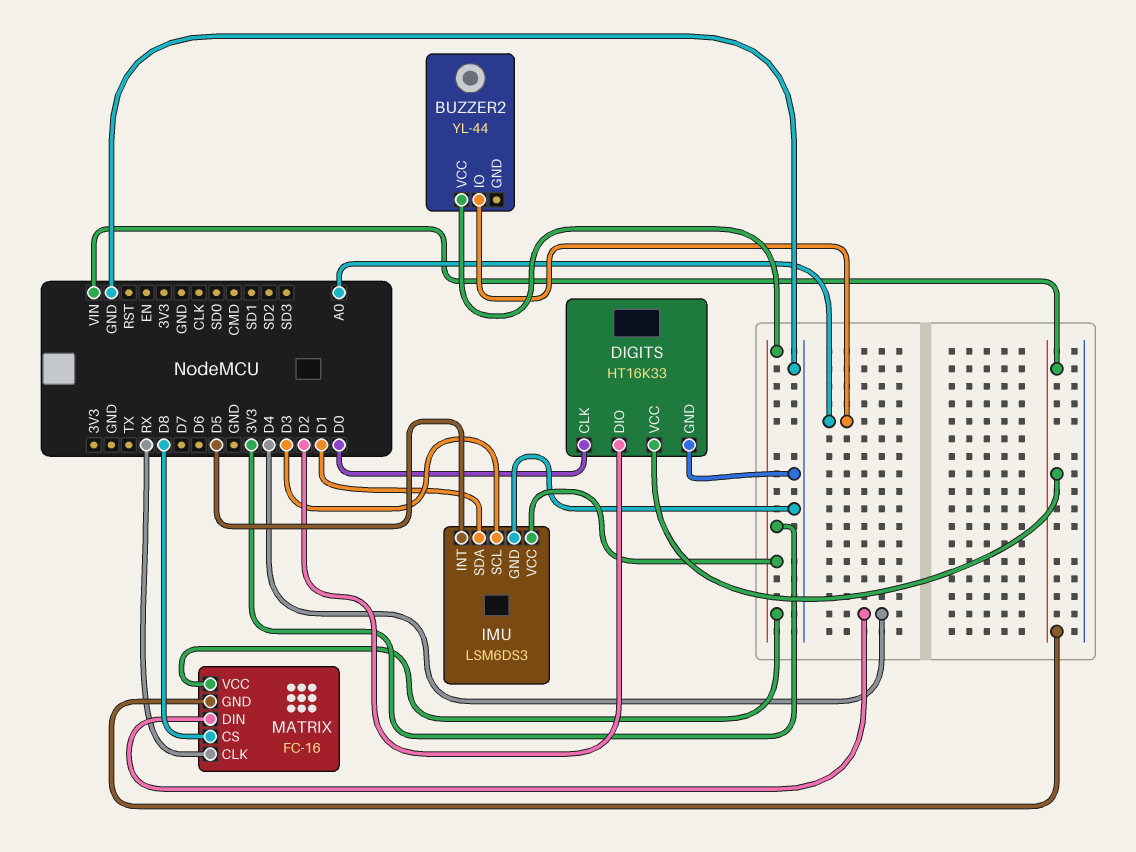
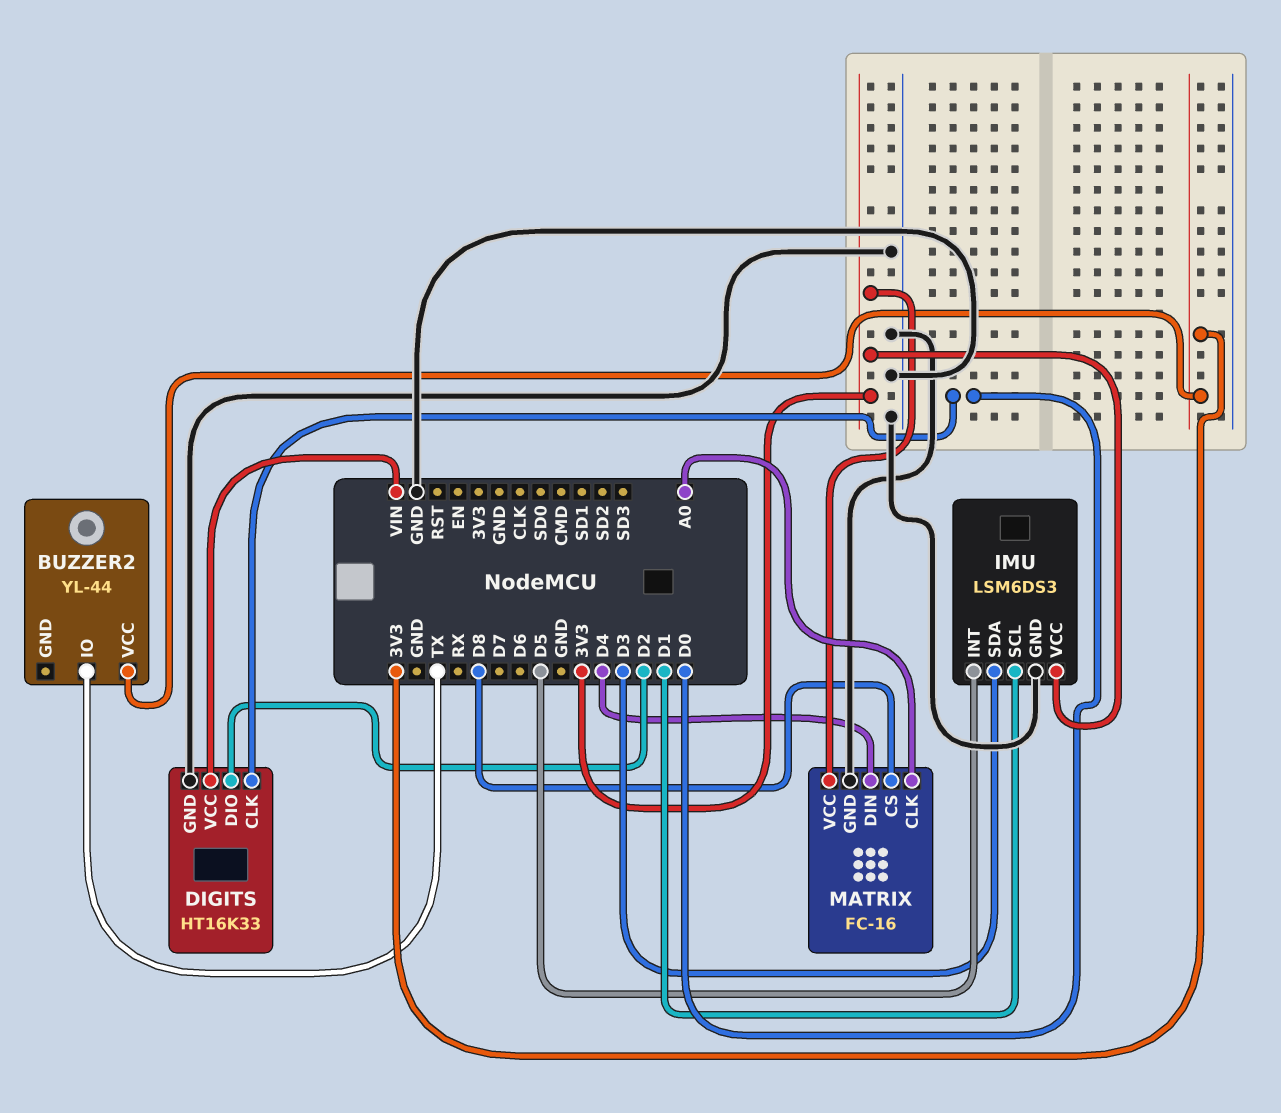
BUZZER2 pin IO: A0 -> TX
IMU pin SCL: D3 -> D1
IMU pin SDA: D1 -> D3
MATRIX pin CLK: RX -> A0
MATRIX pin GND: VIN -> GND

